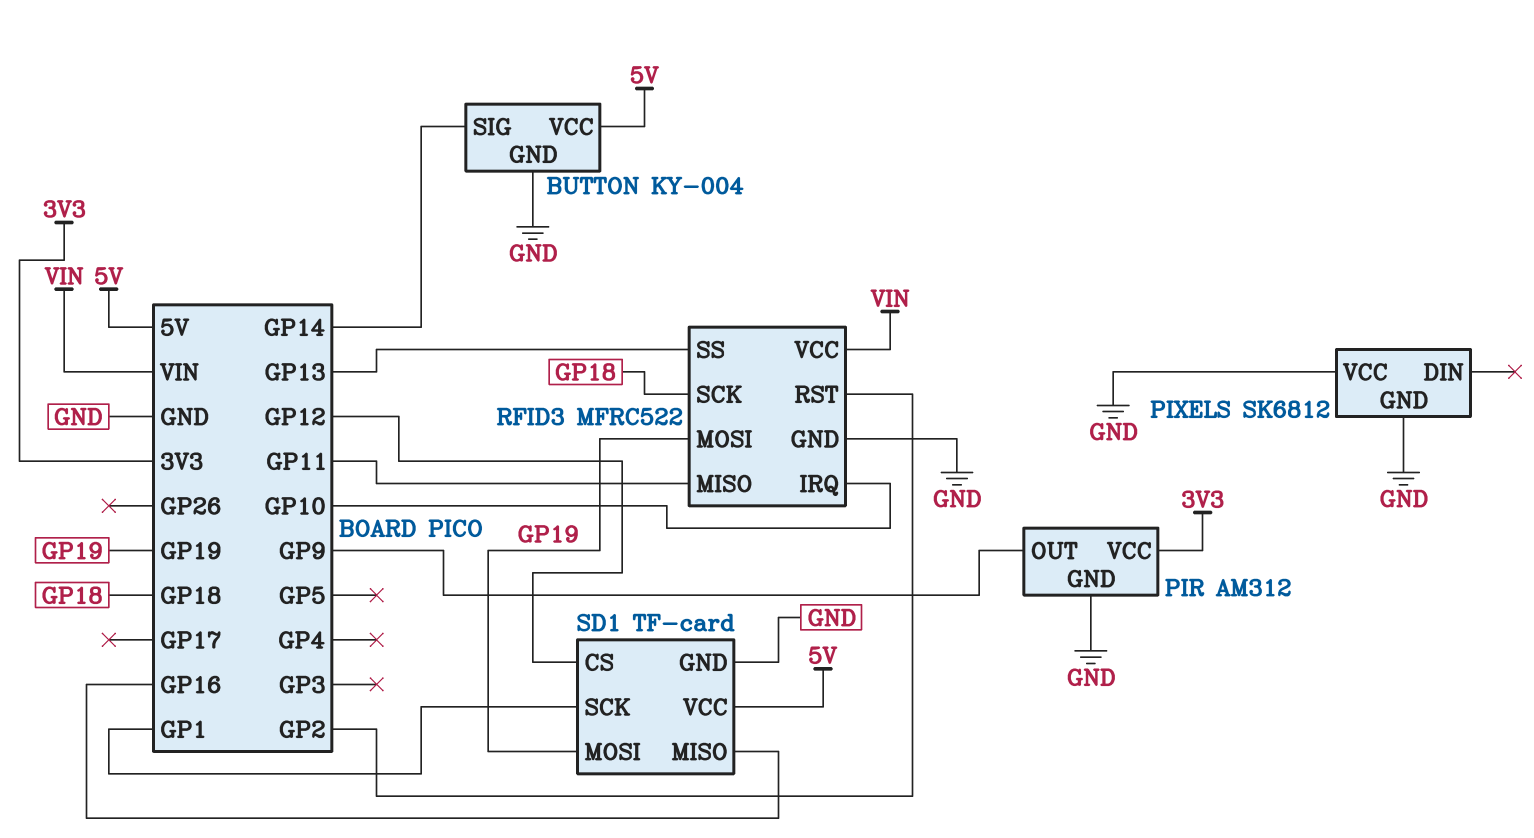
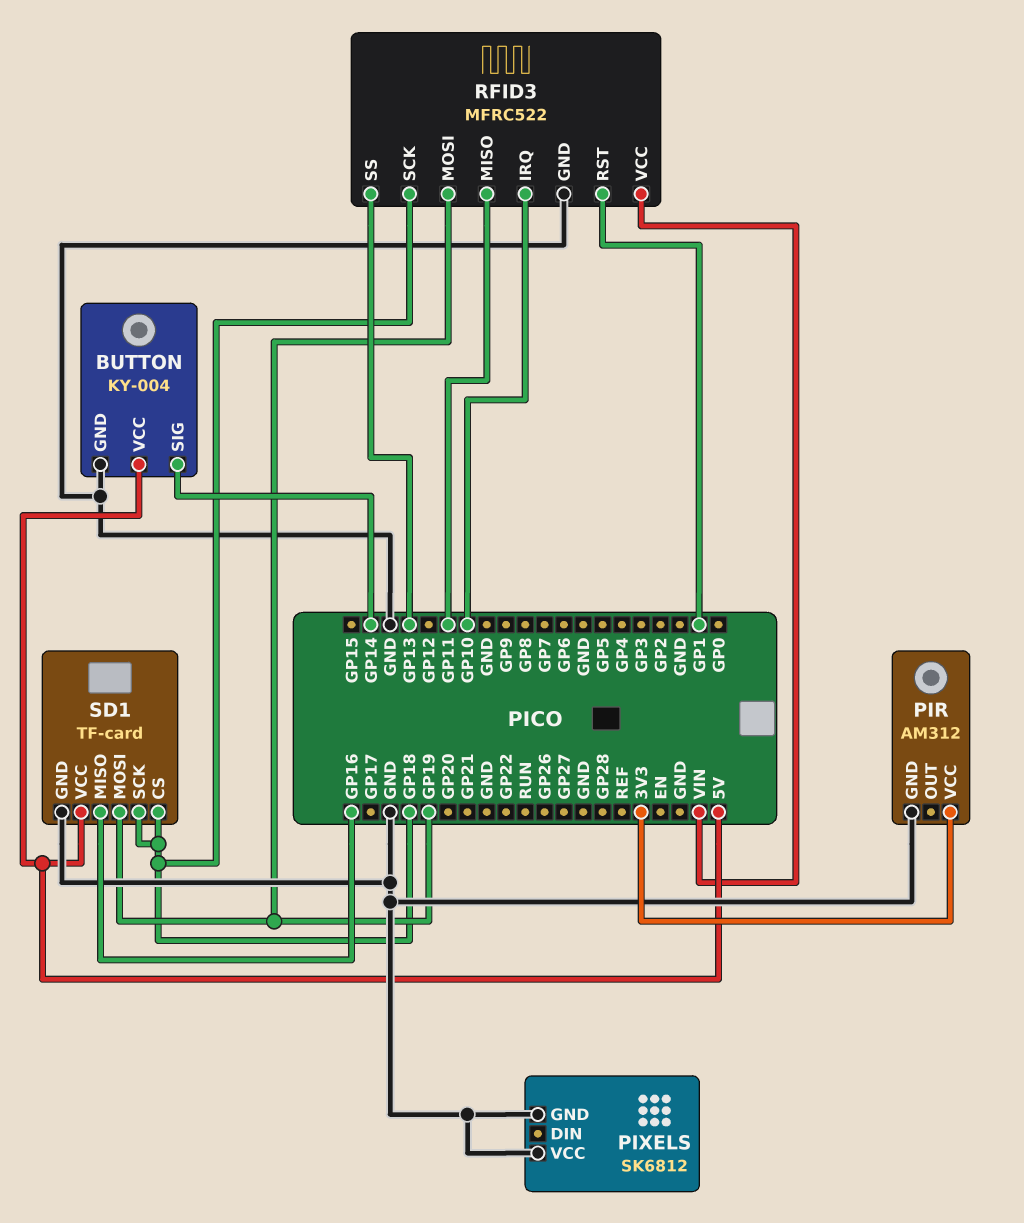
PIR pin OUT: GP9 -> none
RFID3 pin RST: GP2 -> GP1
SD1 pin CS: GP12 -> GP18
SD1 pin SCK: GP1 -> GP18

